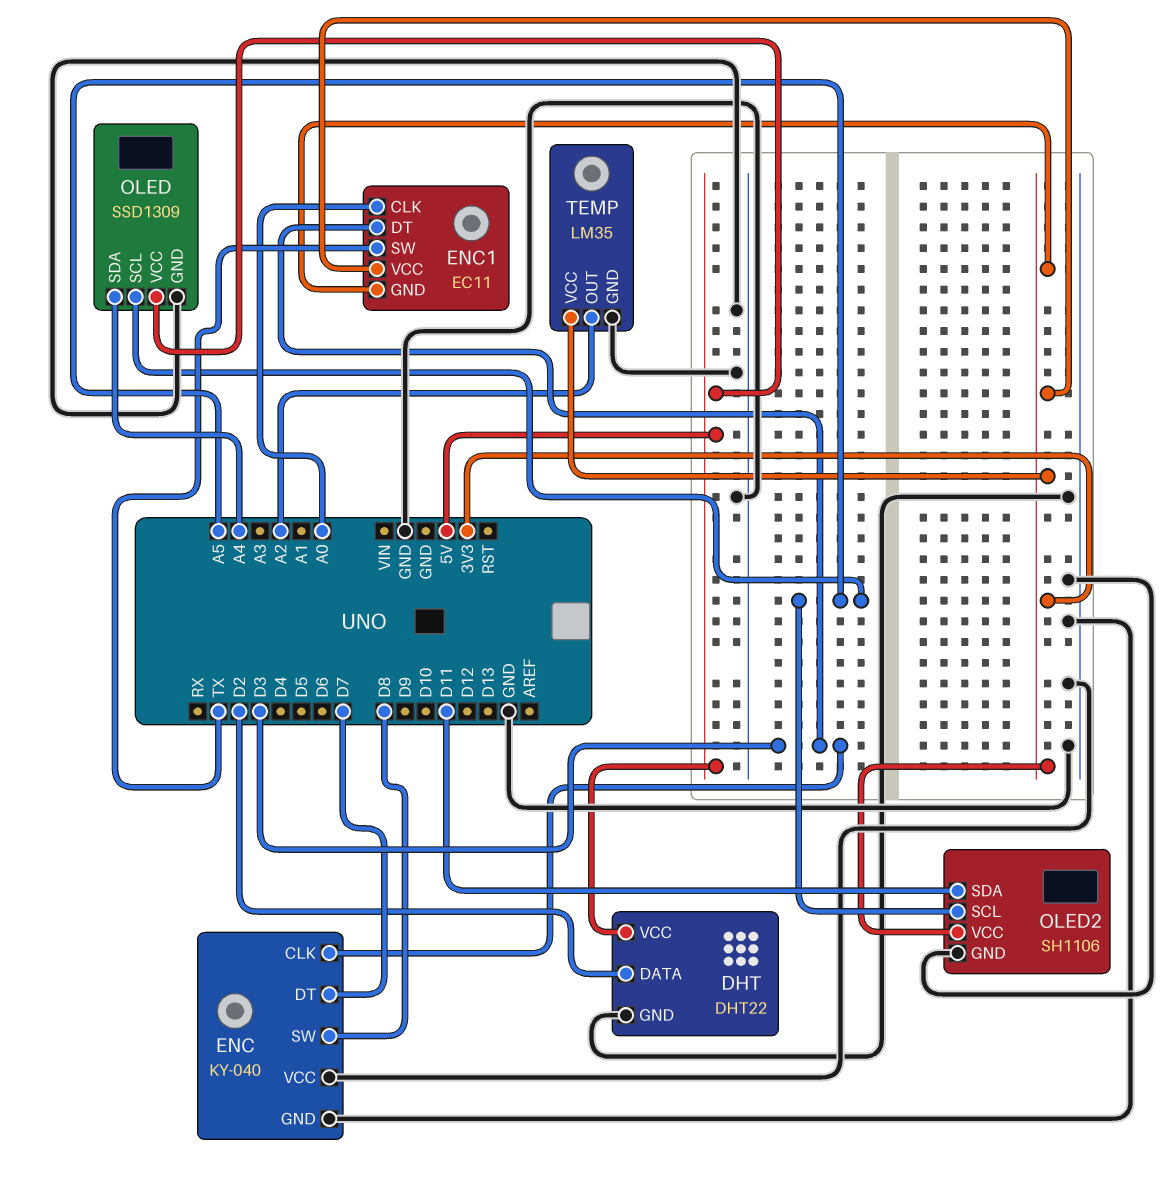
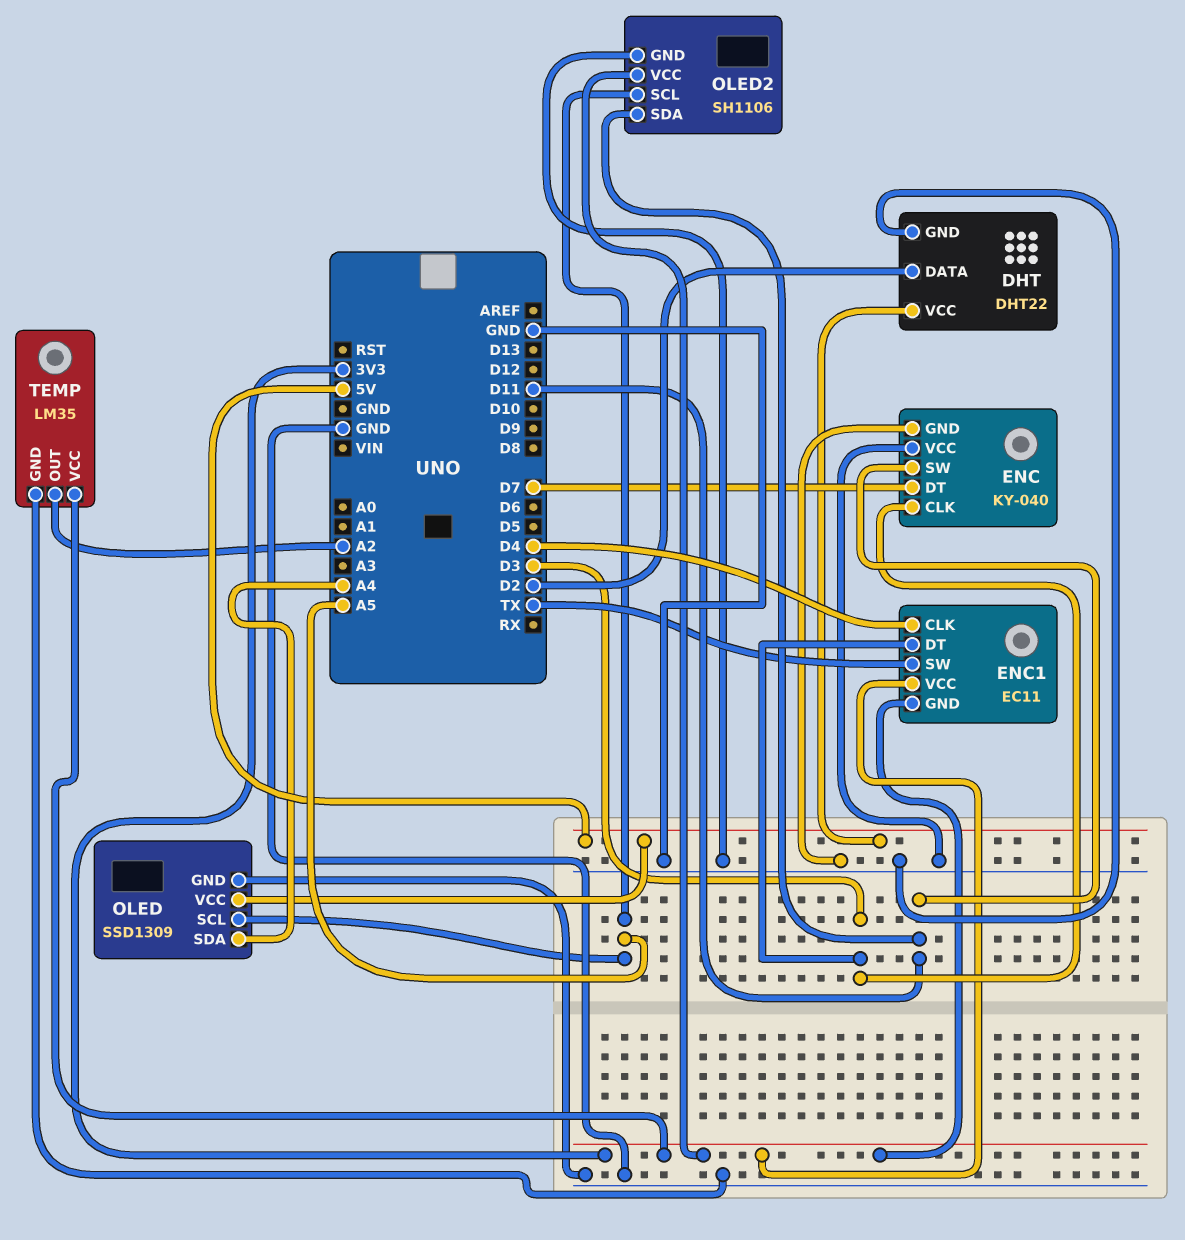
ENC pin SW: D8 -> D11
ENC1 pin CLK: A0 -> D4

